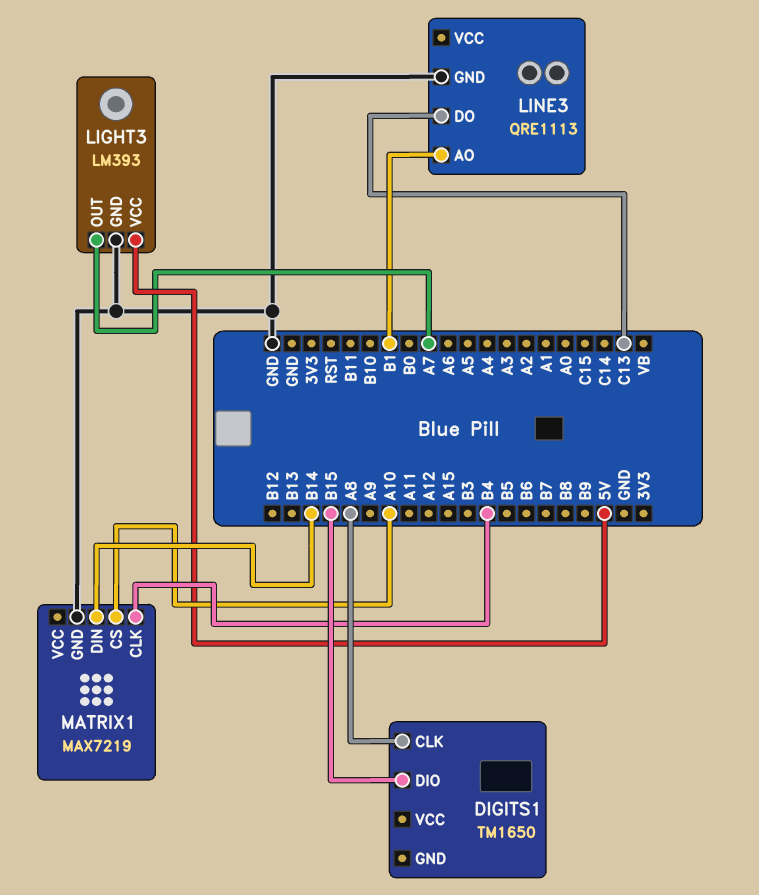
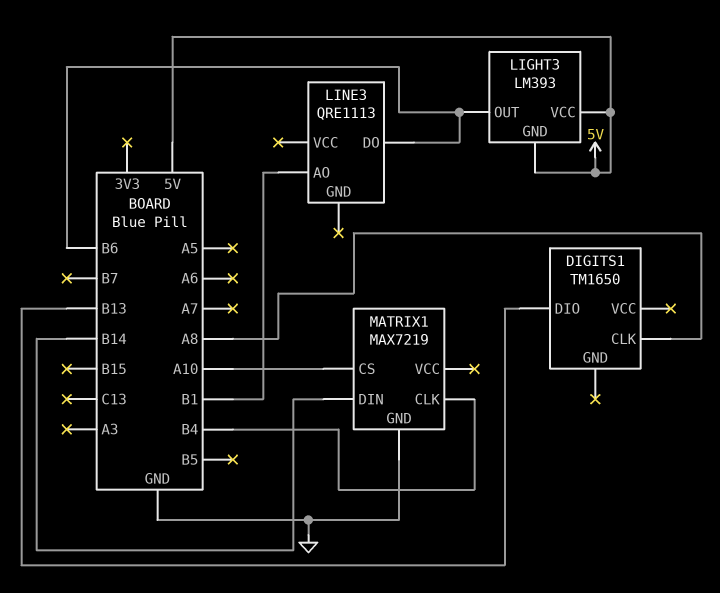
DIGITS1 pin DIO: B15 -> B13
LIGHT3 pin GND: GND -> 5V
LIGHT3 pin OUT: A7 -> B6
LINE3 pin DO: C13 -> B6
LINE3 pin GND: GND -> none

